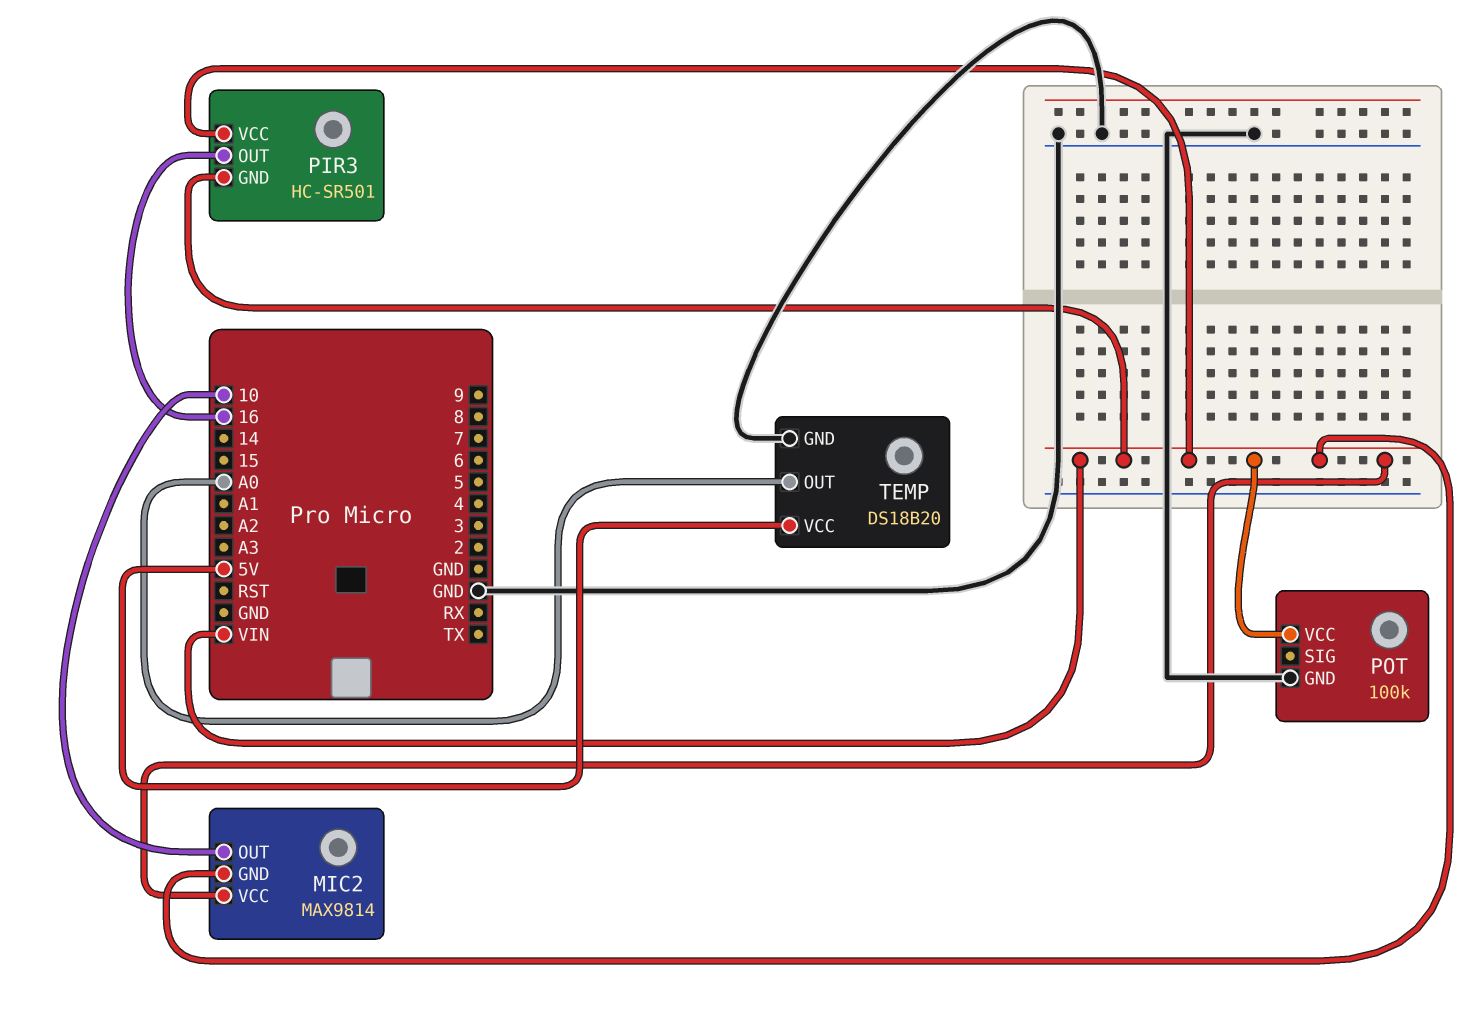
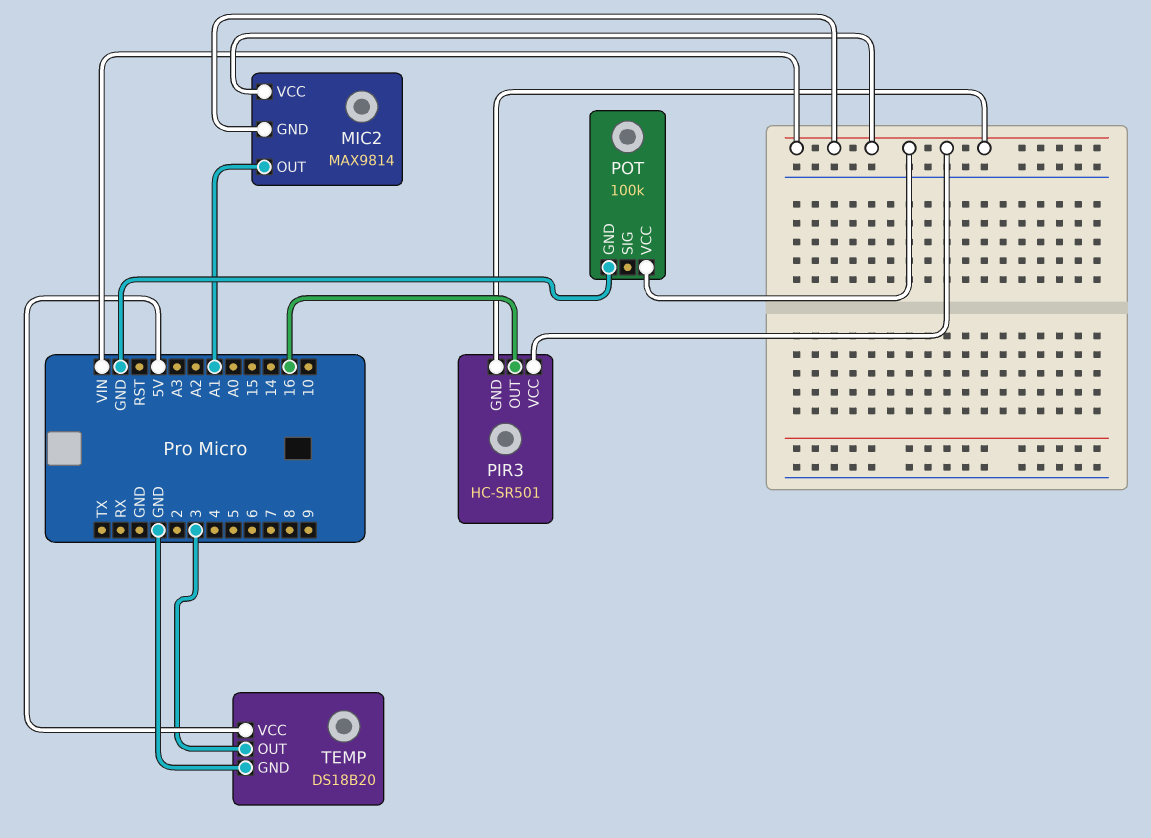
MIC2 pin OUT: 10 -> A1
TEMP pin OUT: A0 -> 3

